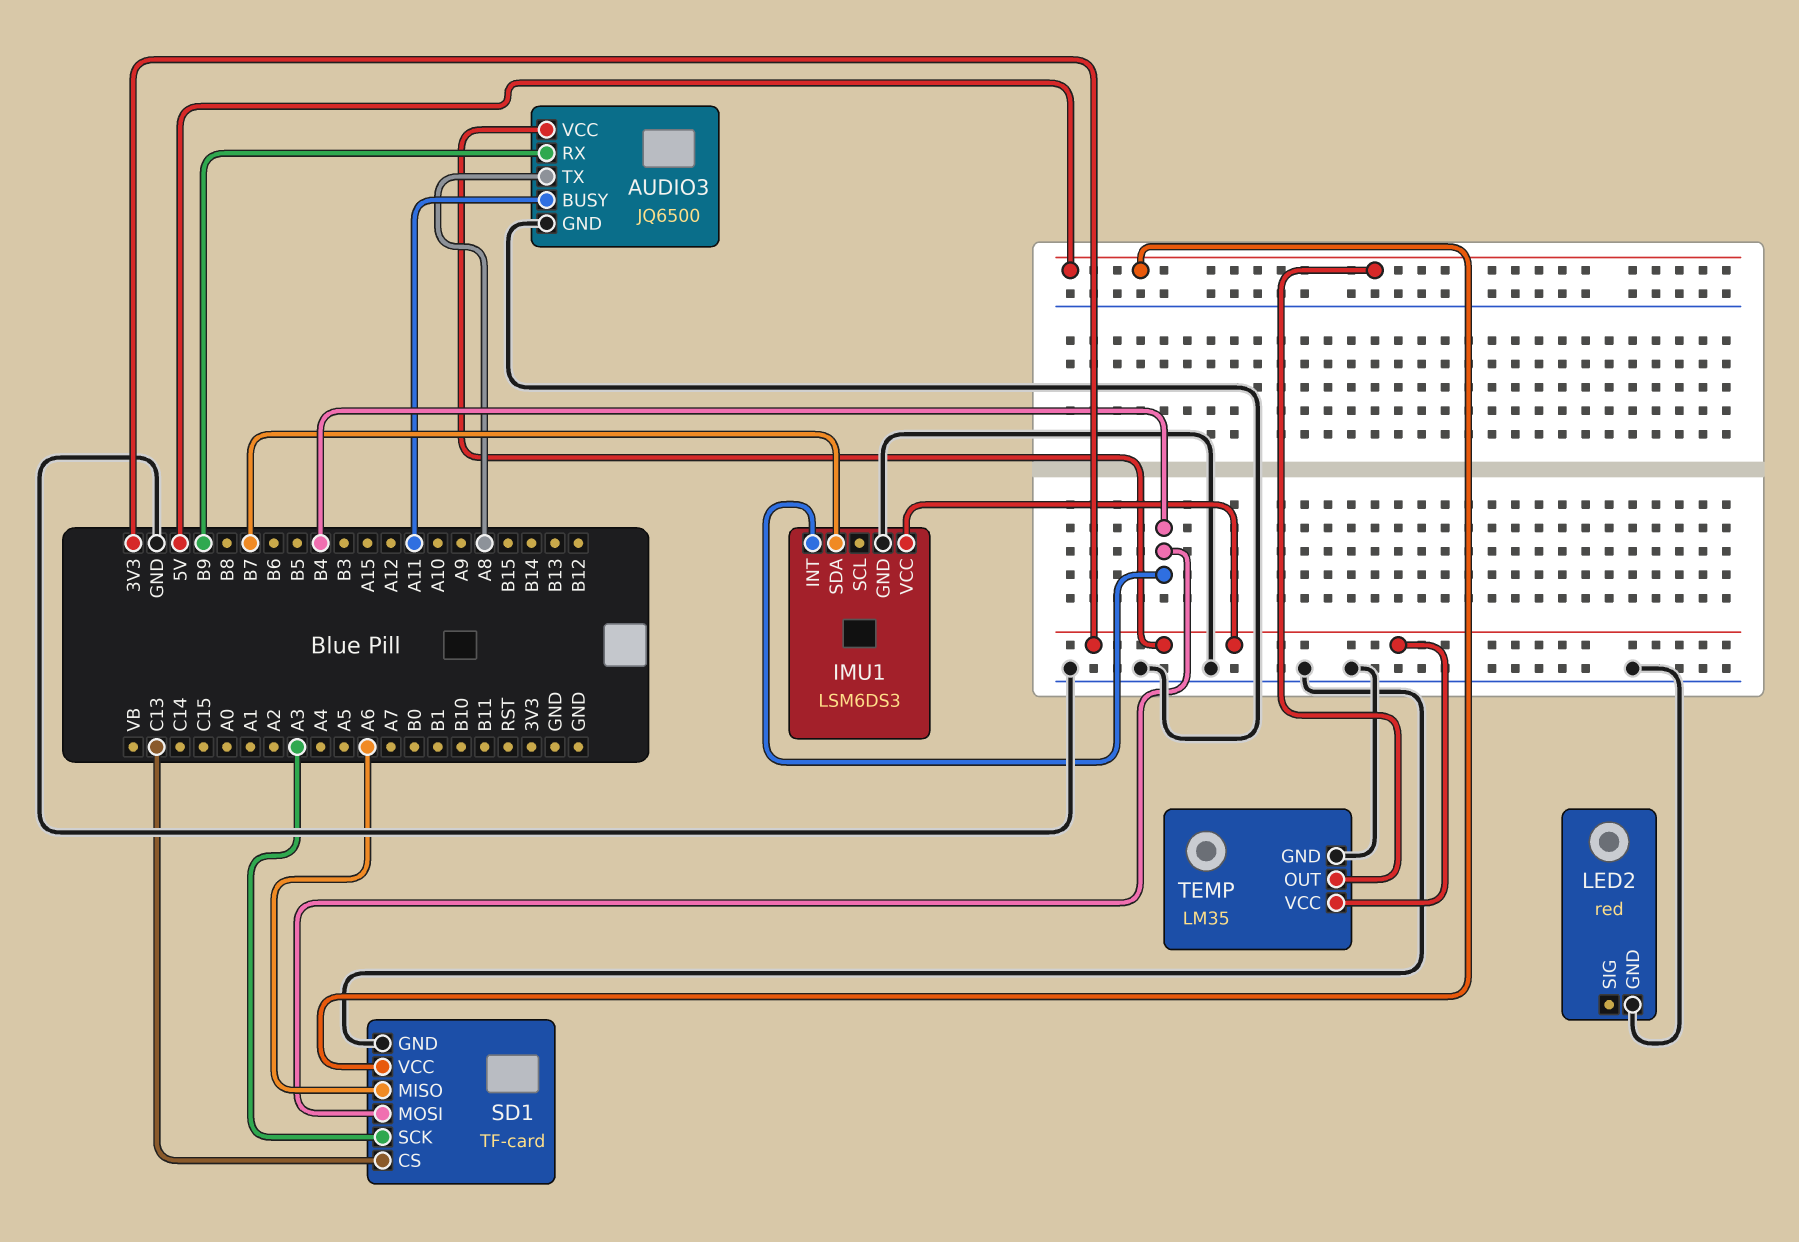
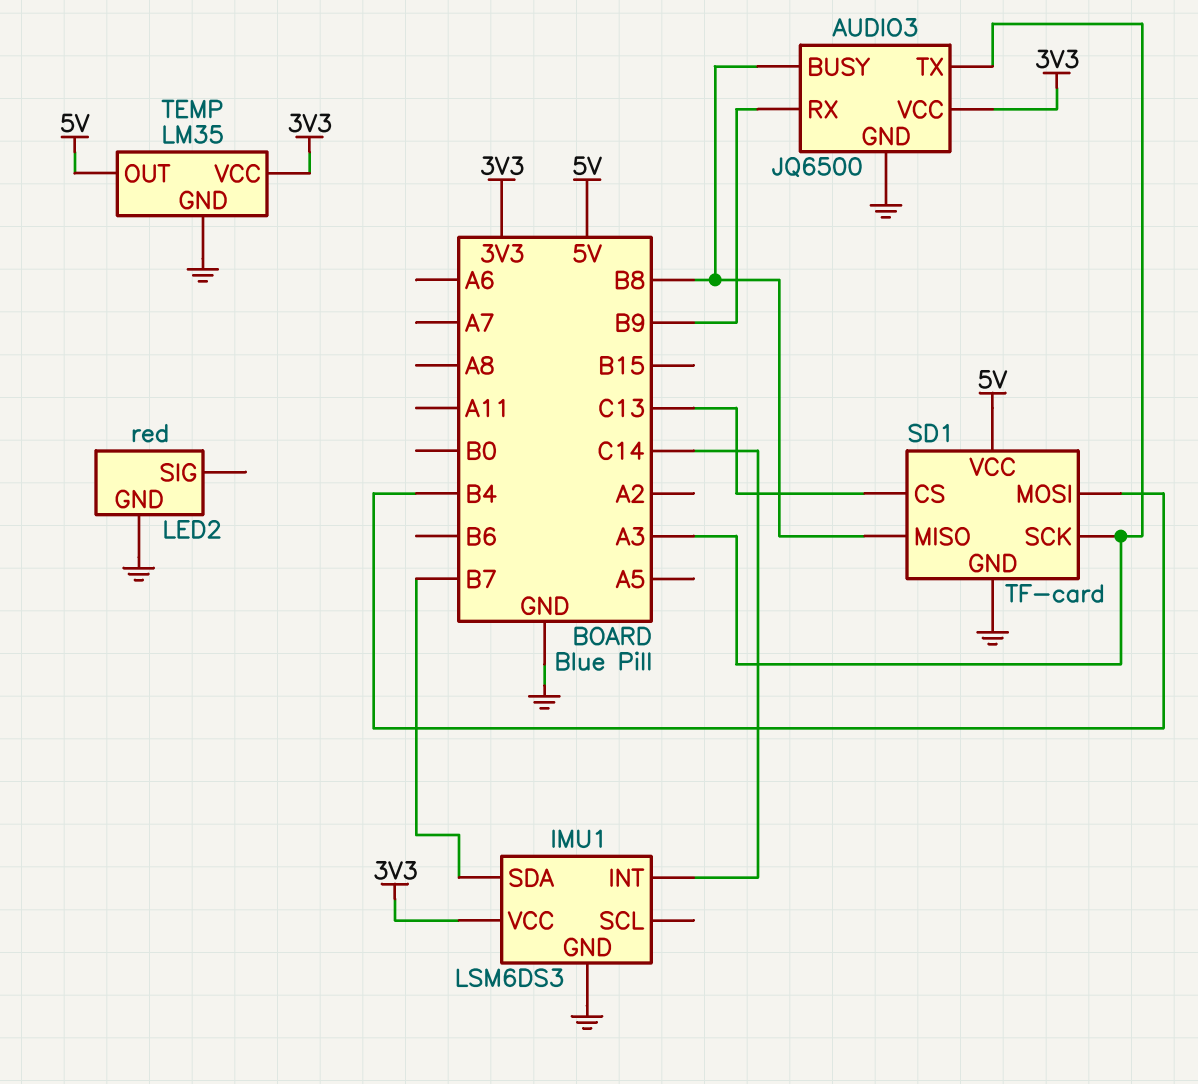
AUDIO3 pin BUSY: A11 -> B8
AUDIO3 pin TX: A8 -> A3
IMU1 pin INT: B4 -> C14
SD1 pin MISO: A6 -> B8

